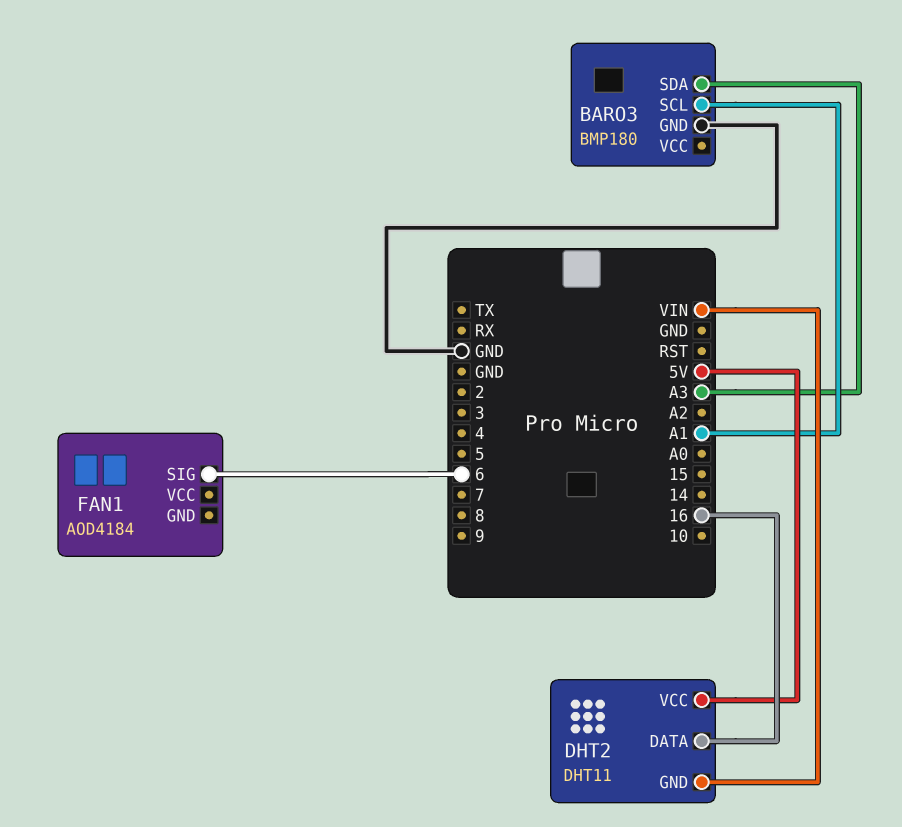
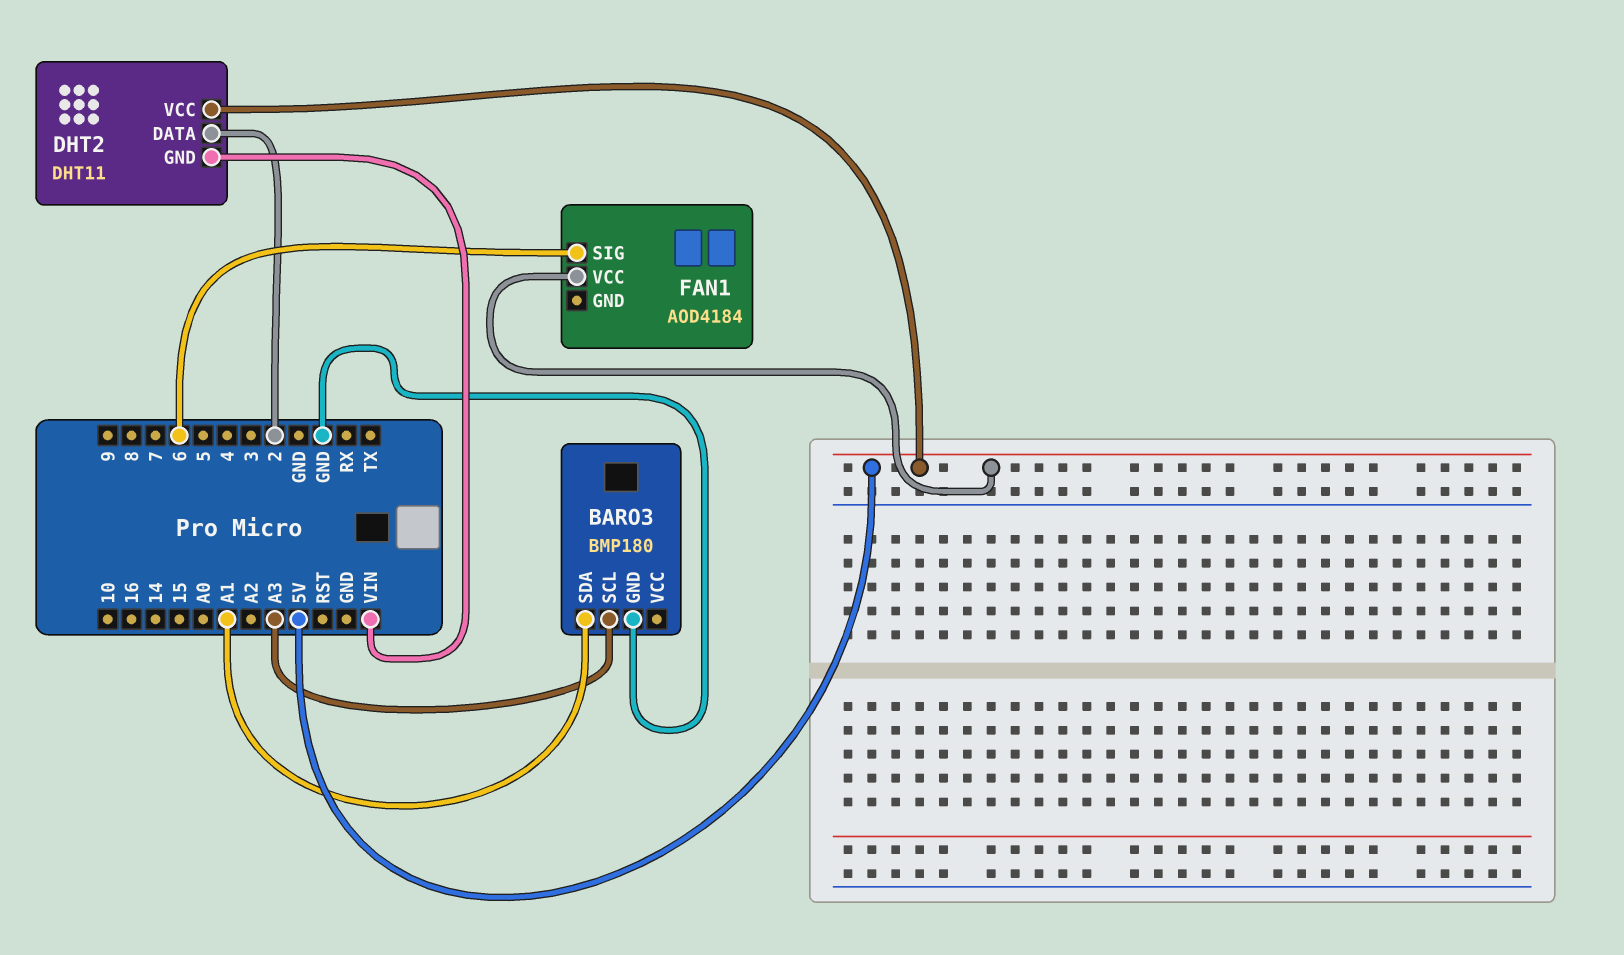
BARO3 pin SCL: A1 -> A3
BARO3 pin SDA: A3 -> A1
DHT2 pin DATA: 16 -> 2
FAN1 pin VCC: none -> 5V

